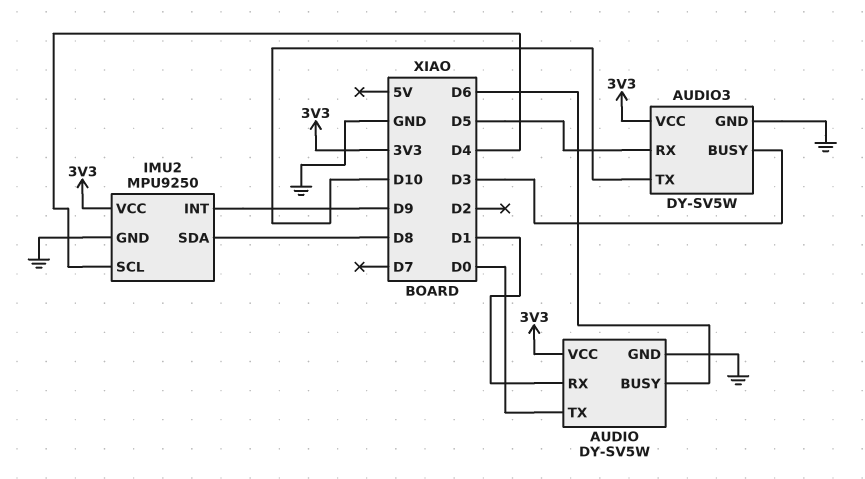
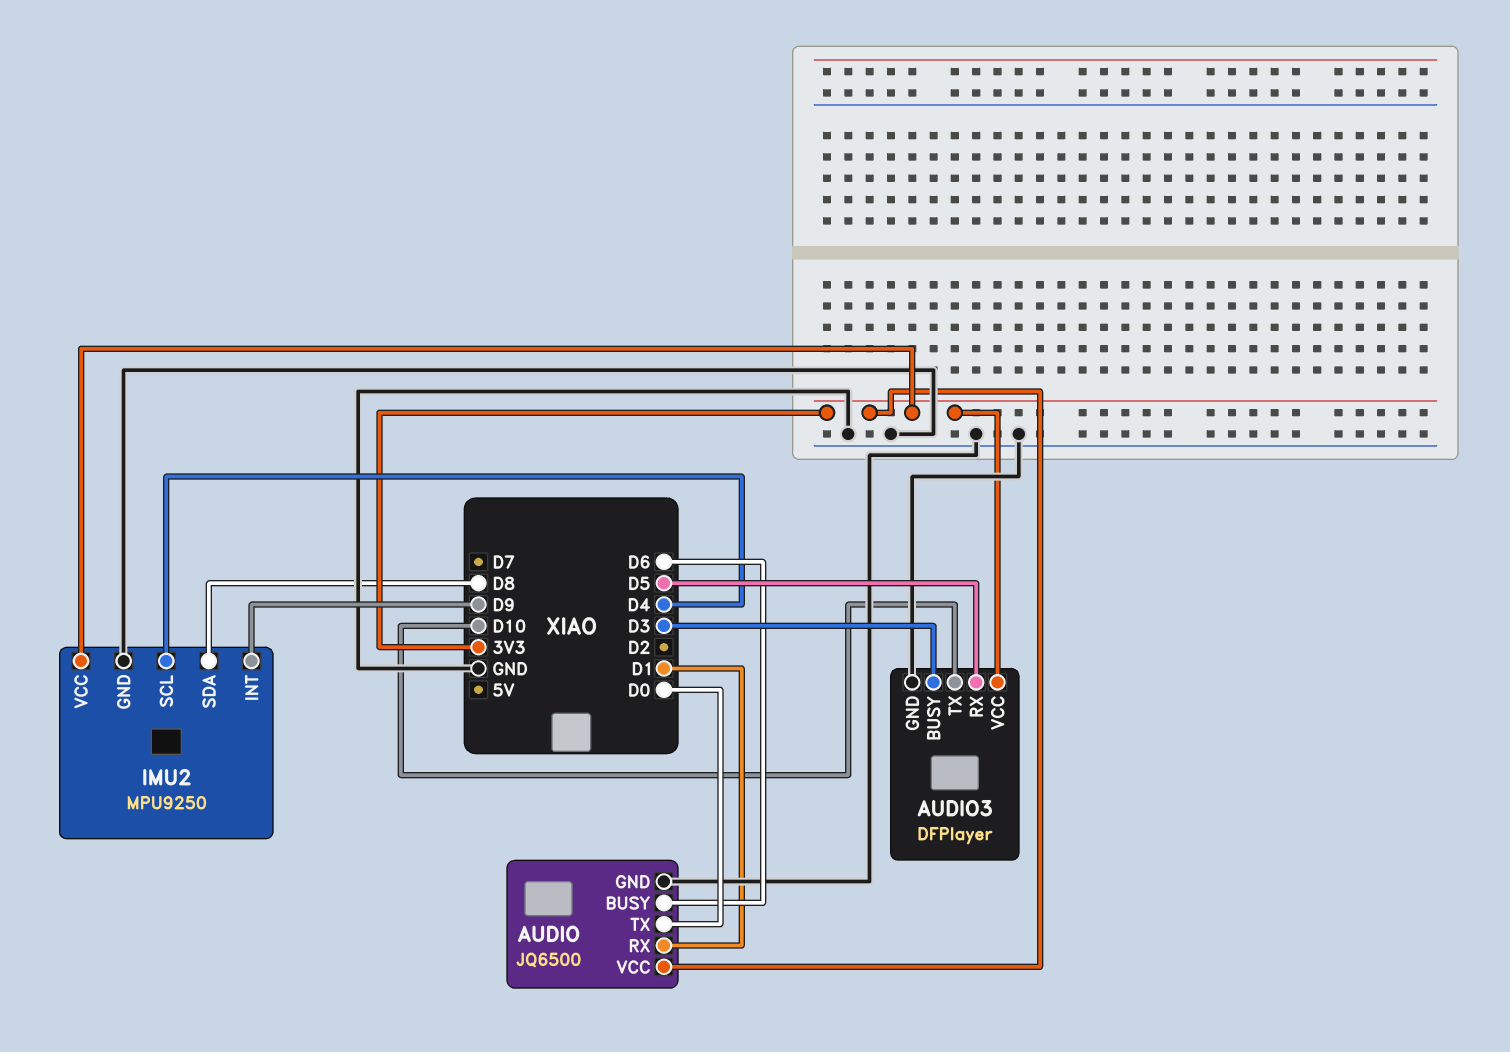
AUDIO: DY-SV5W -> JQ6500
AUDIO3: DY-SV5W -> DFPlayer

